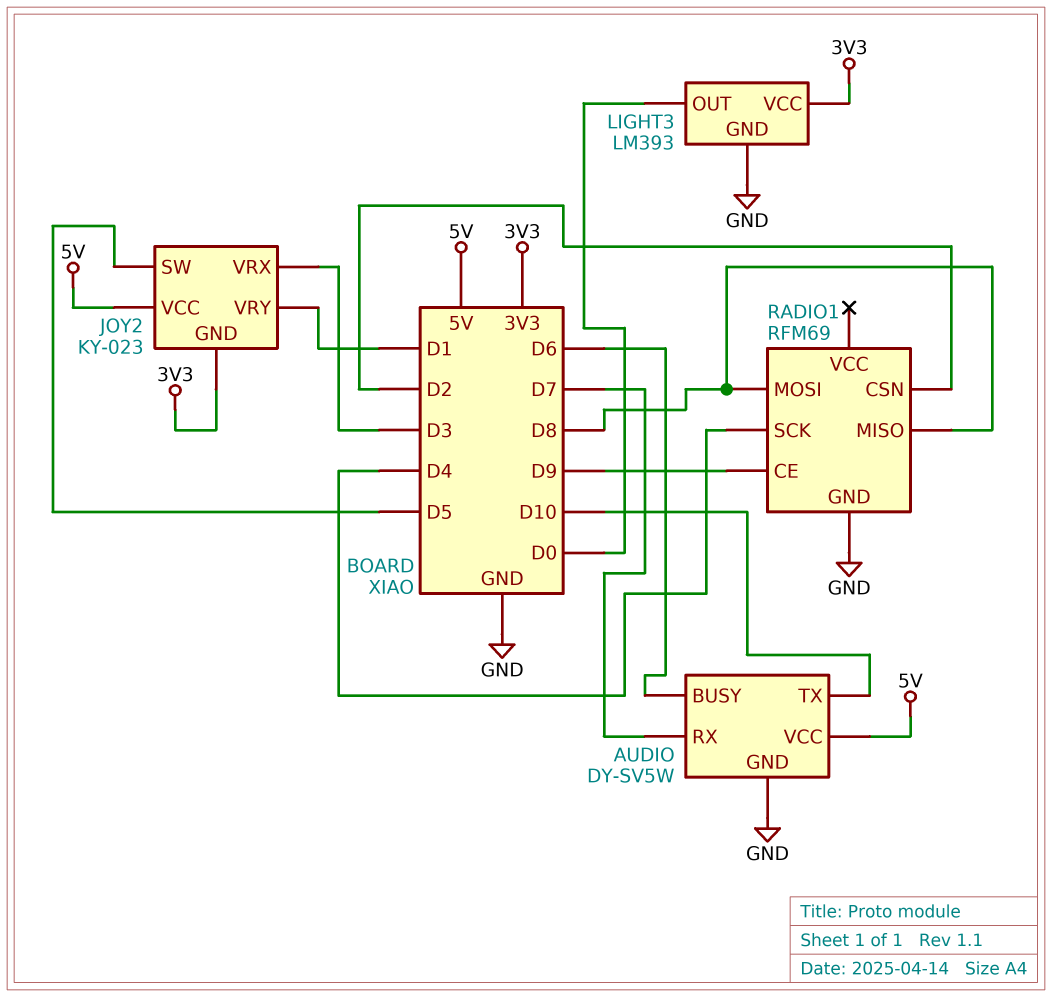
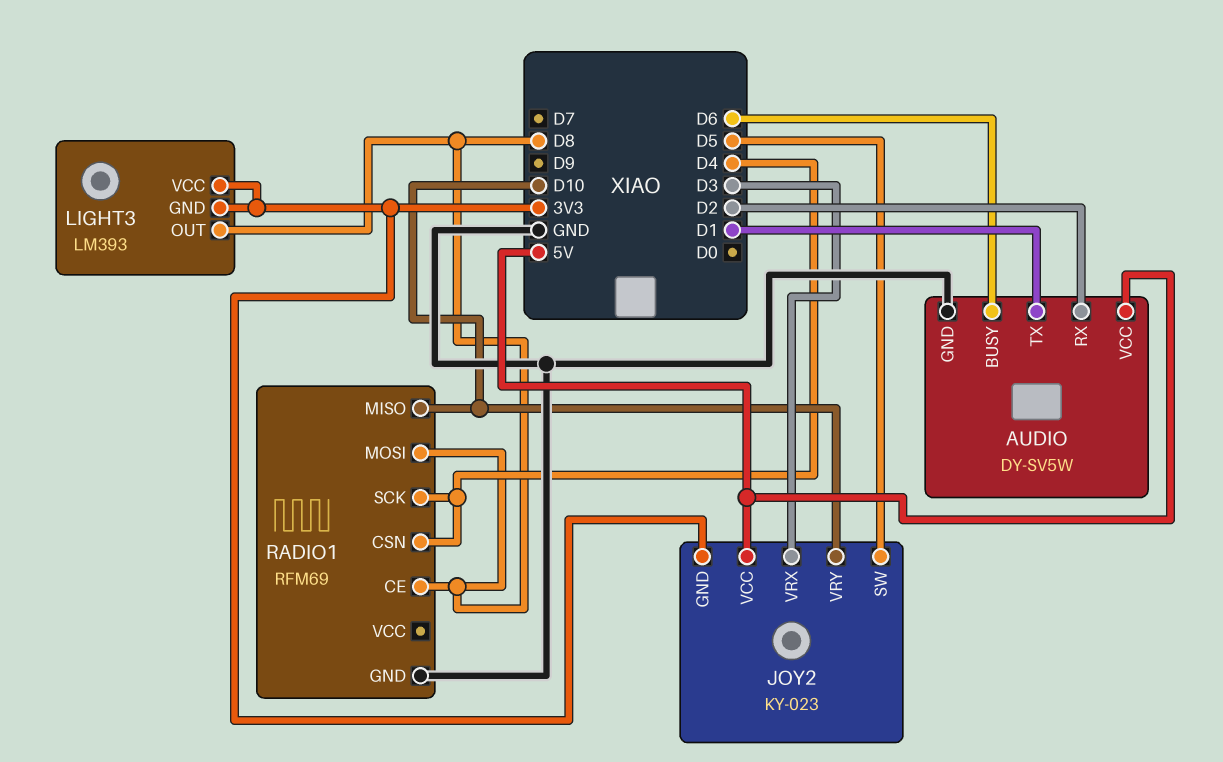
AUDIO pin RX: D7 -> D2
AUDIO pin TX: D10 -> D1
JOY2 pin VRY: D1 -> D10
LIGHT3 pin GND: GND -> 3V3
LIGHT3 pin OUT: D0 -> D8
RADIO1 pin CE: D9 -> D8
RADIO1 pin CSN: D2 -> D4
RADIO1 pin MISO: D8 -> D10

